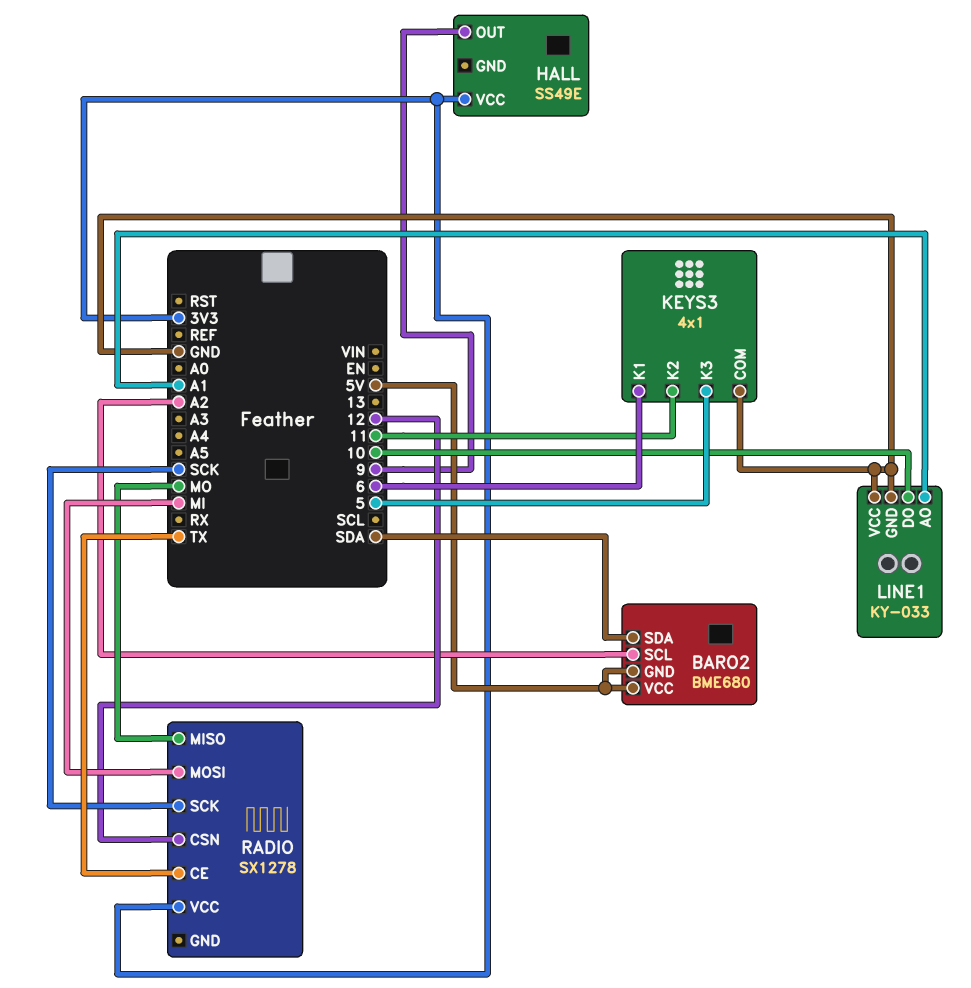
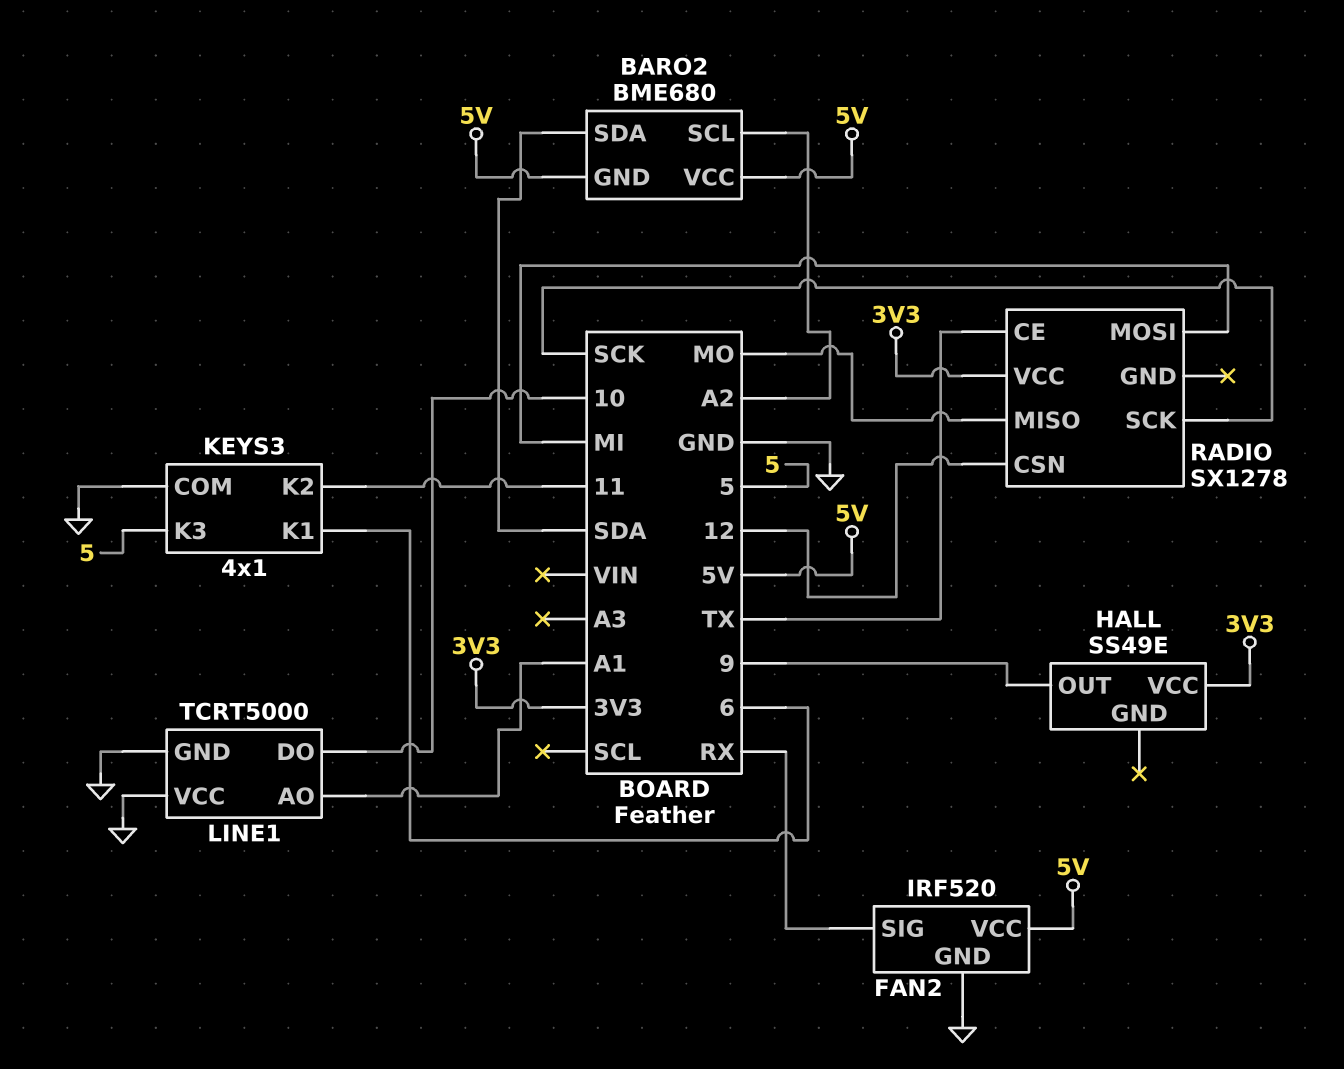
FAN2: none -> IRF520
FAN2 pin GND: none -> GND
FAN2 pin SIG: none -> RX
FAN2 pin VCC: none -> 5V
LINE1: KY-033 -> TCRT5000

